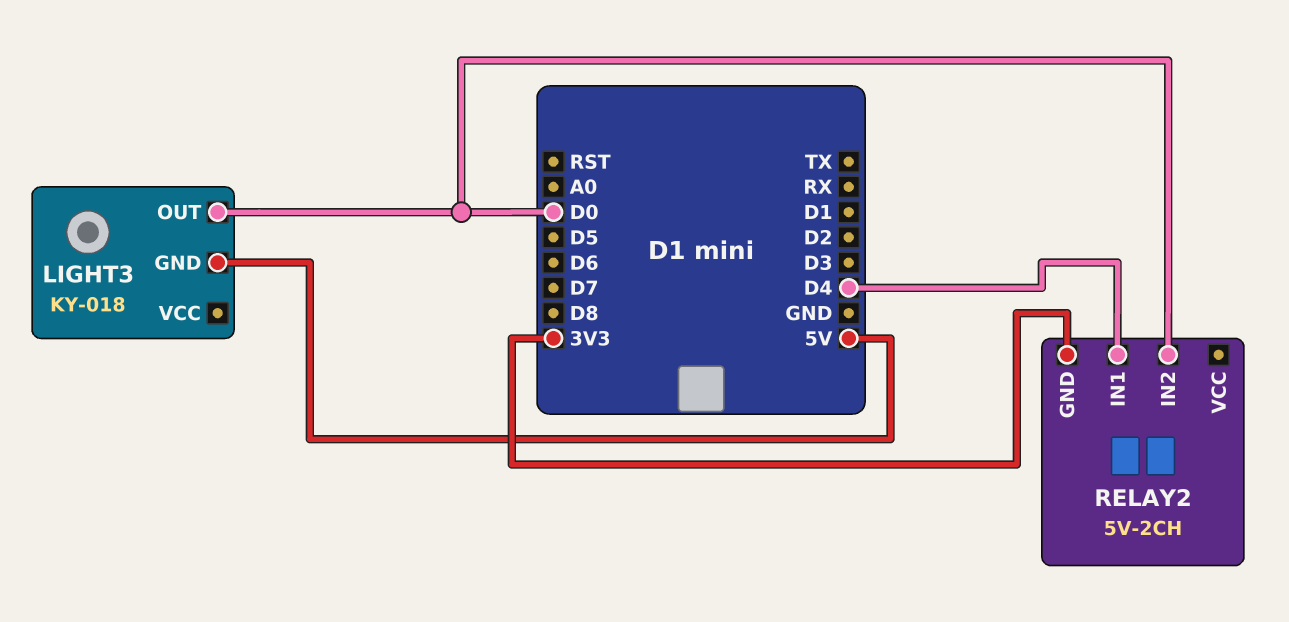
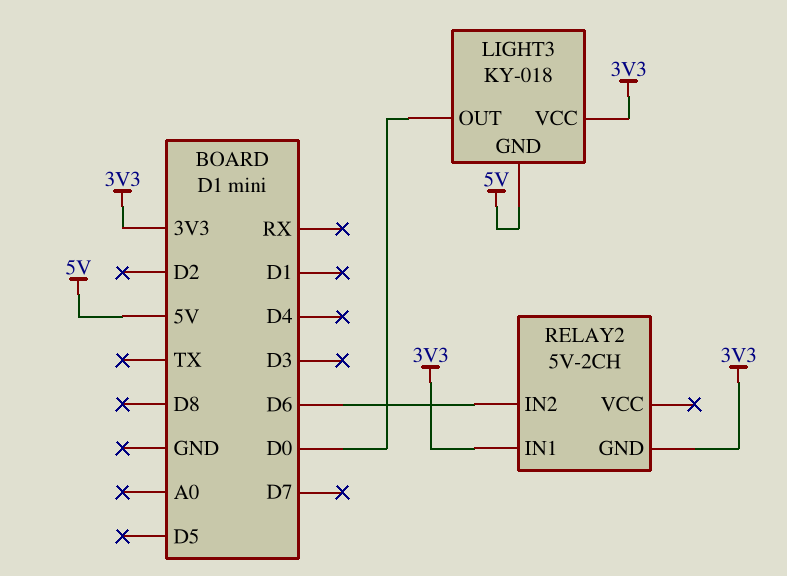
LIGHT3 pin VCC: none -> 3V3
RELAY2 pin IN1: D4 -> 3V3
RELAY2 pin IN2: D0 -> D6

